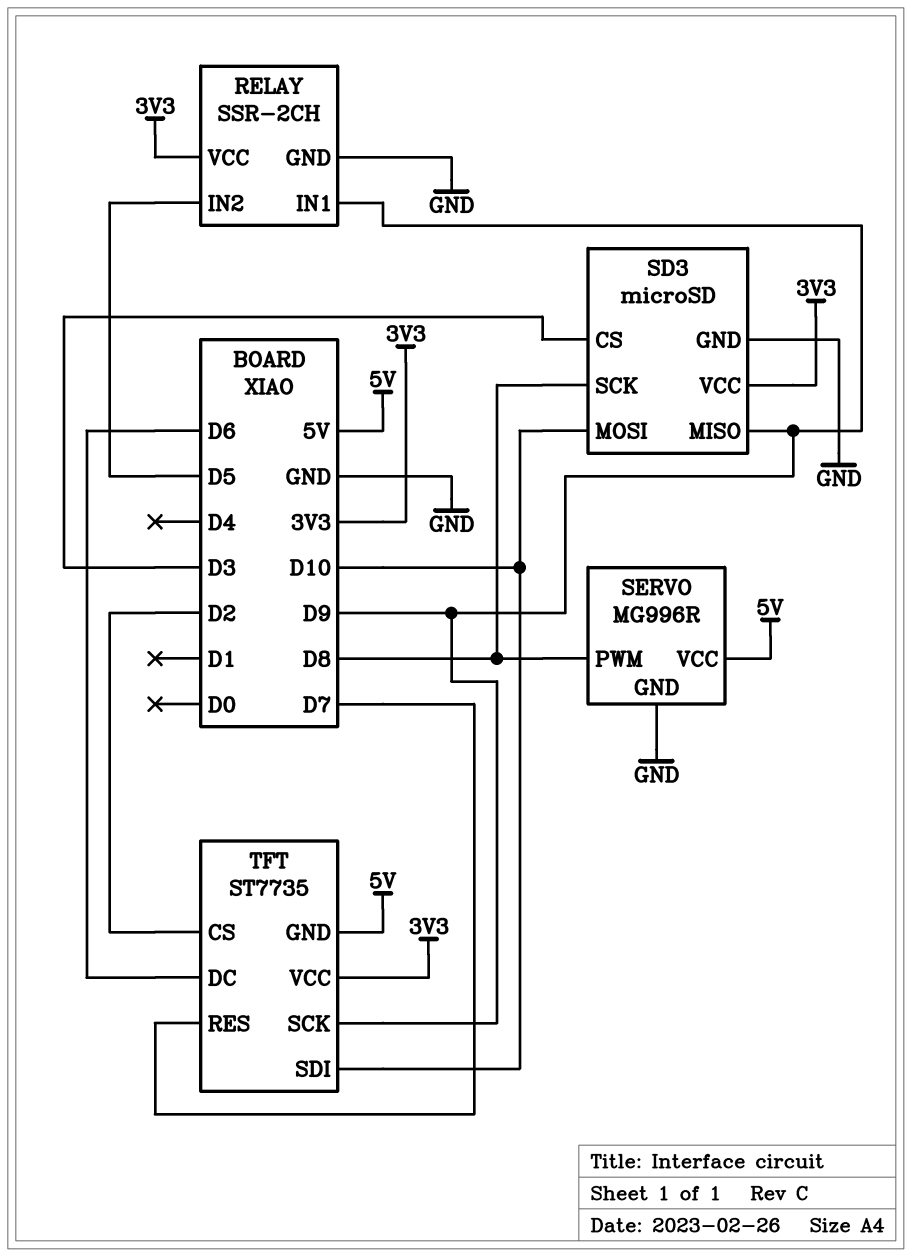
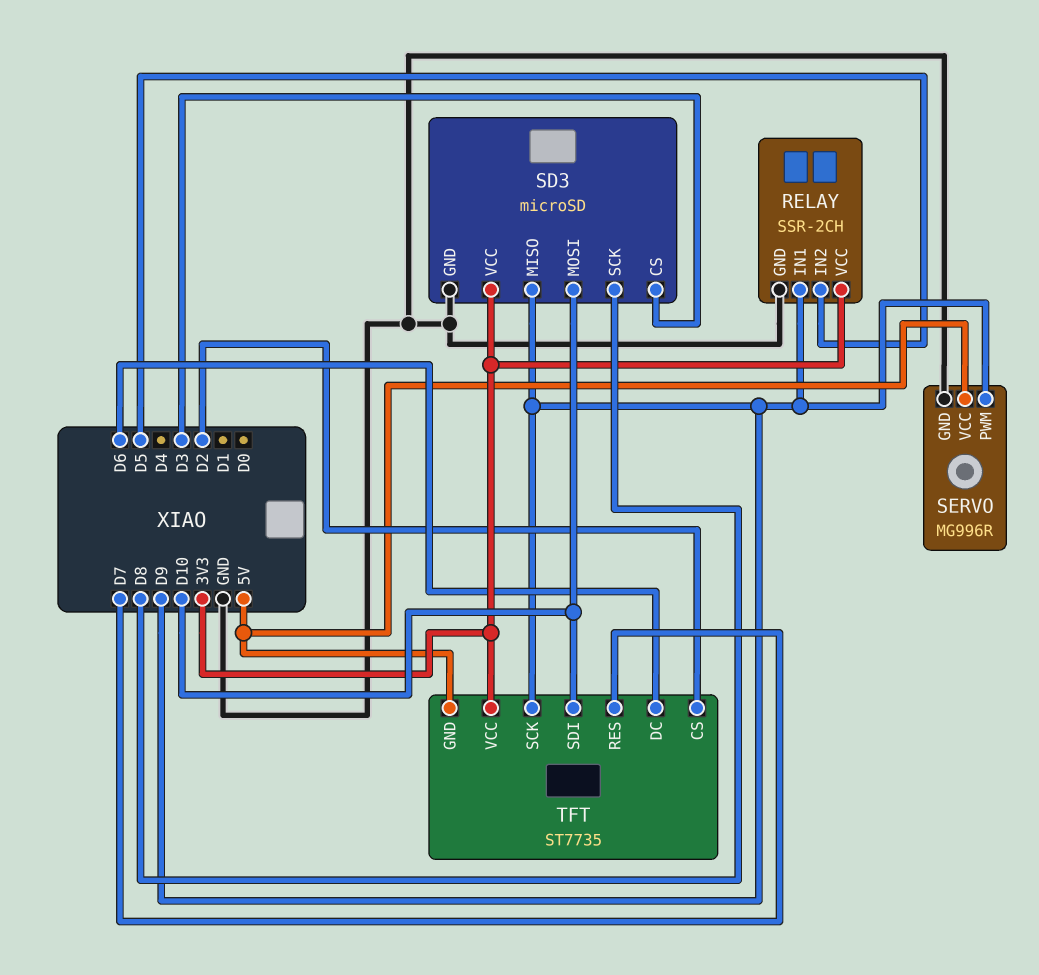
SERVO pin PWM: D8 -> D9

